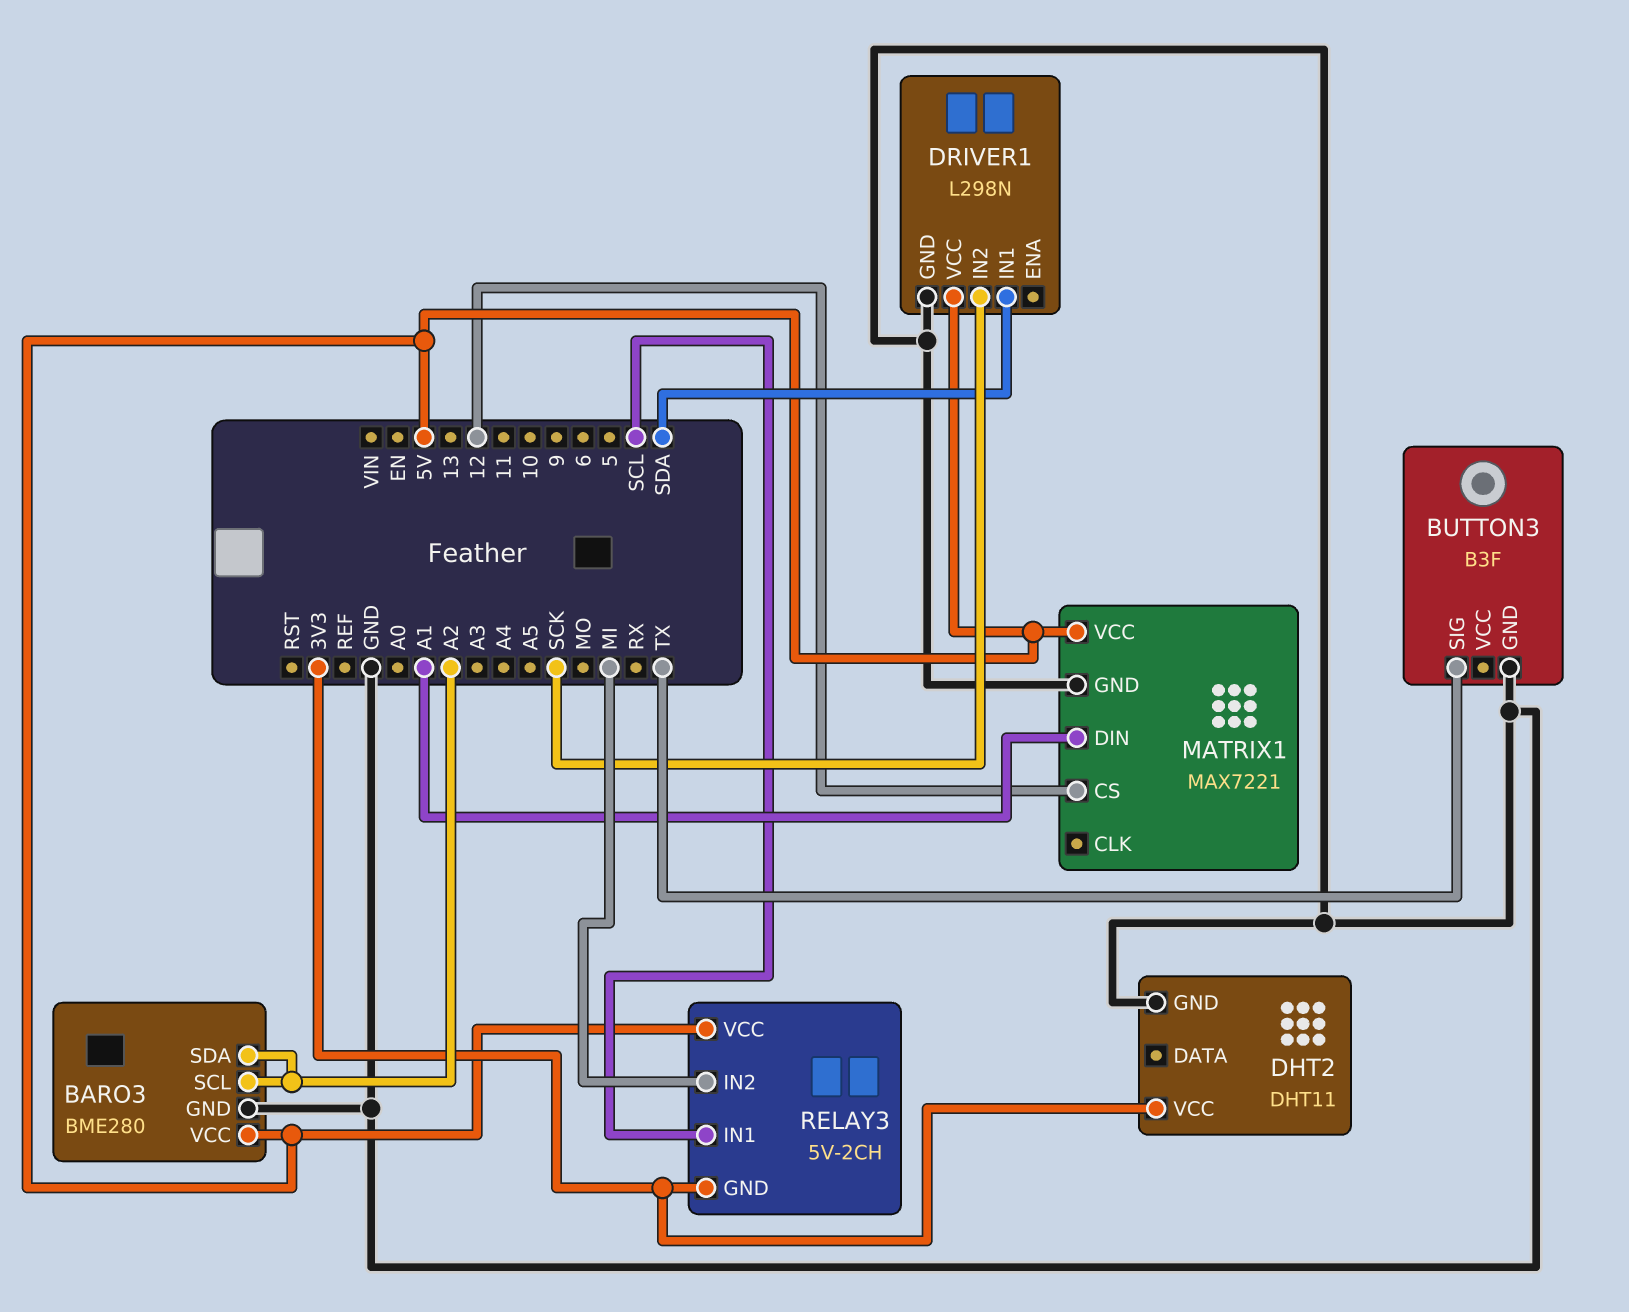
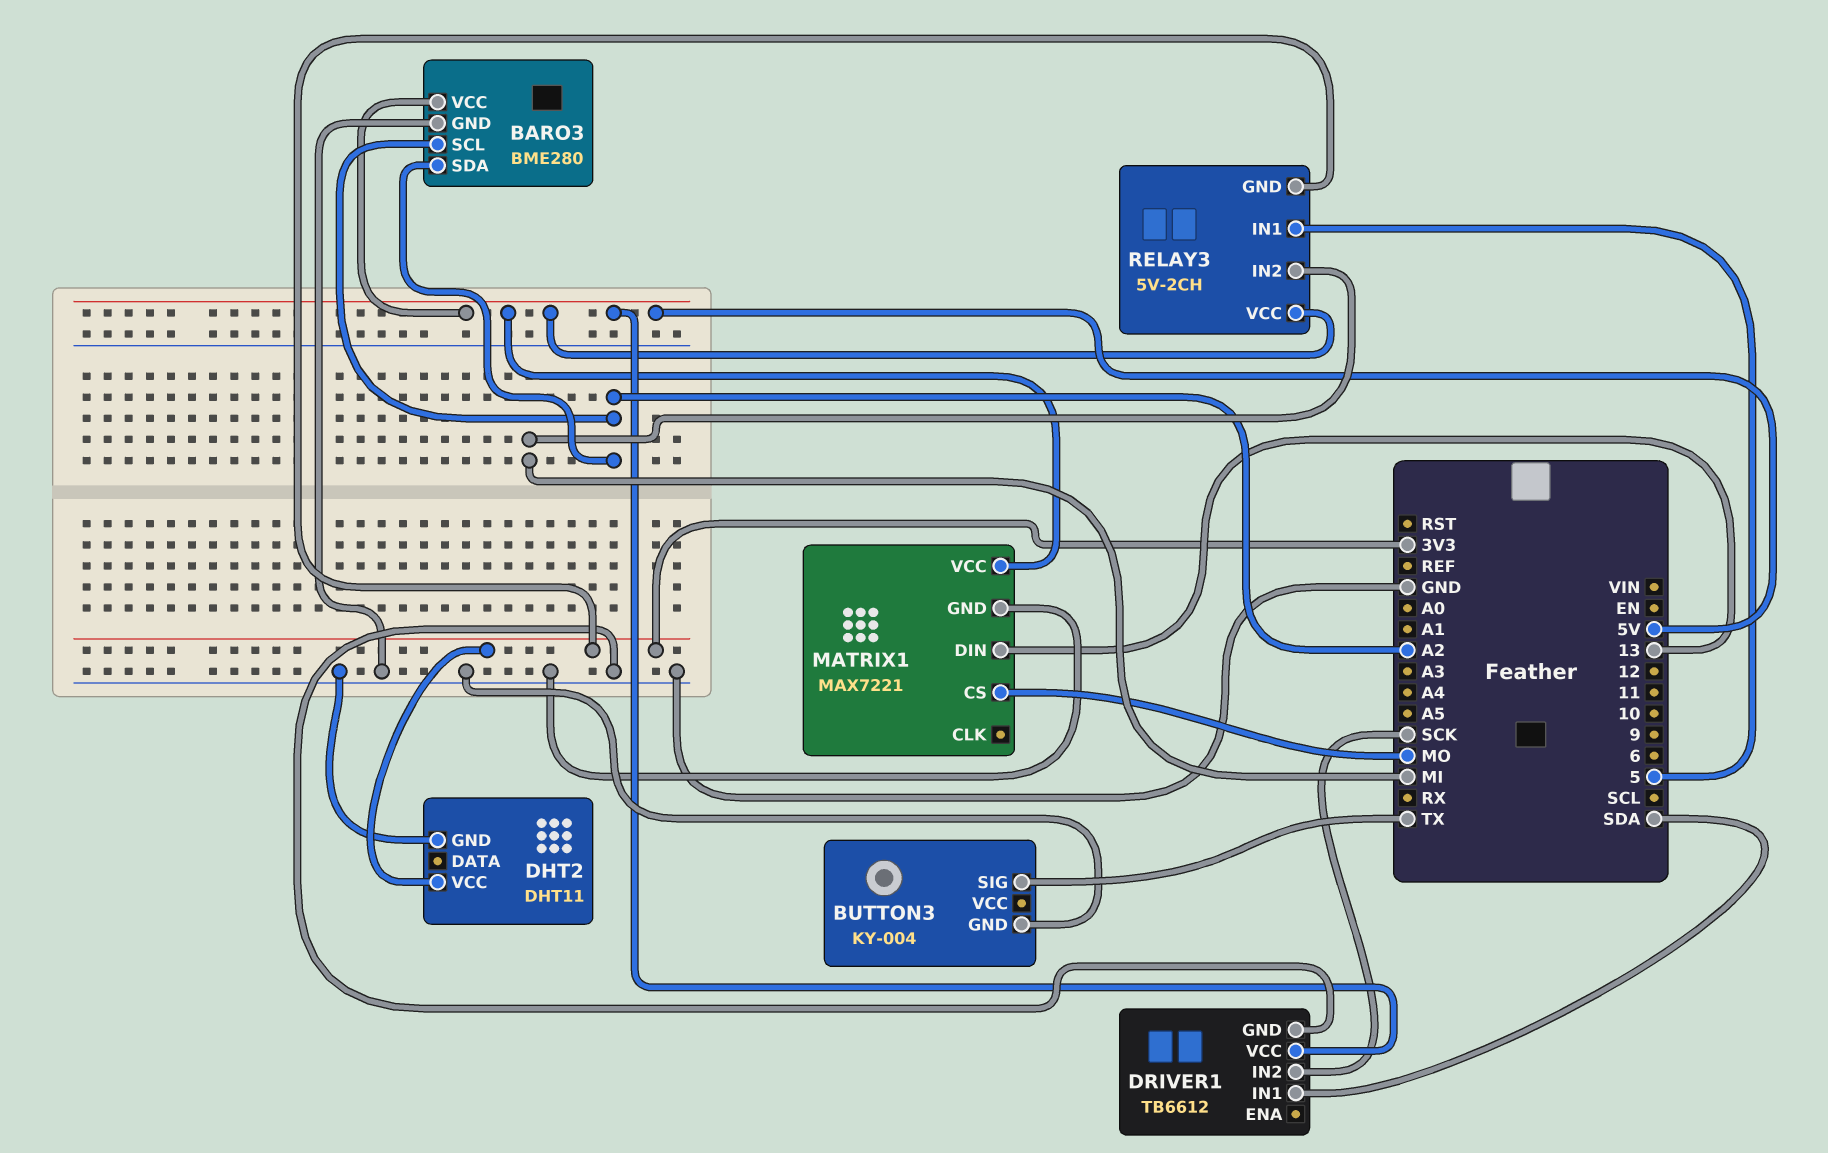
BUTTON3: B3F -> KY-004
DRIVER1: L298N -> TB6612
MATRIX1 pin CS: 12 -> MO
MATRIX1 pin DIN: A1 -> 13
RELAY3 pin IN1: SCL -> 5

